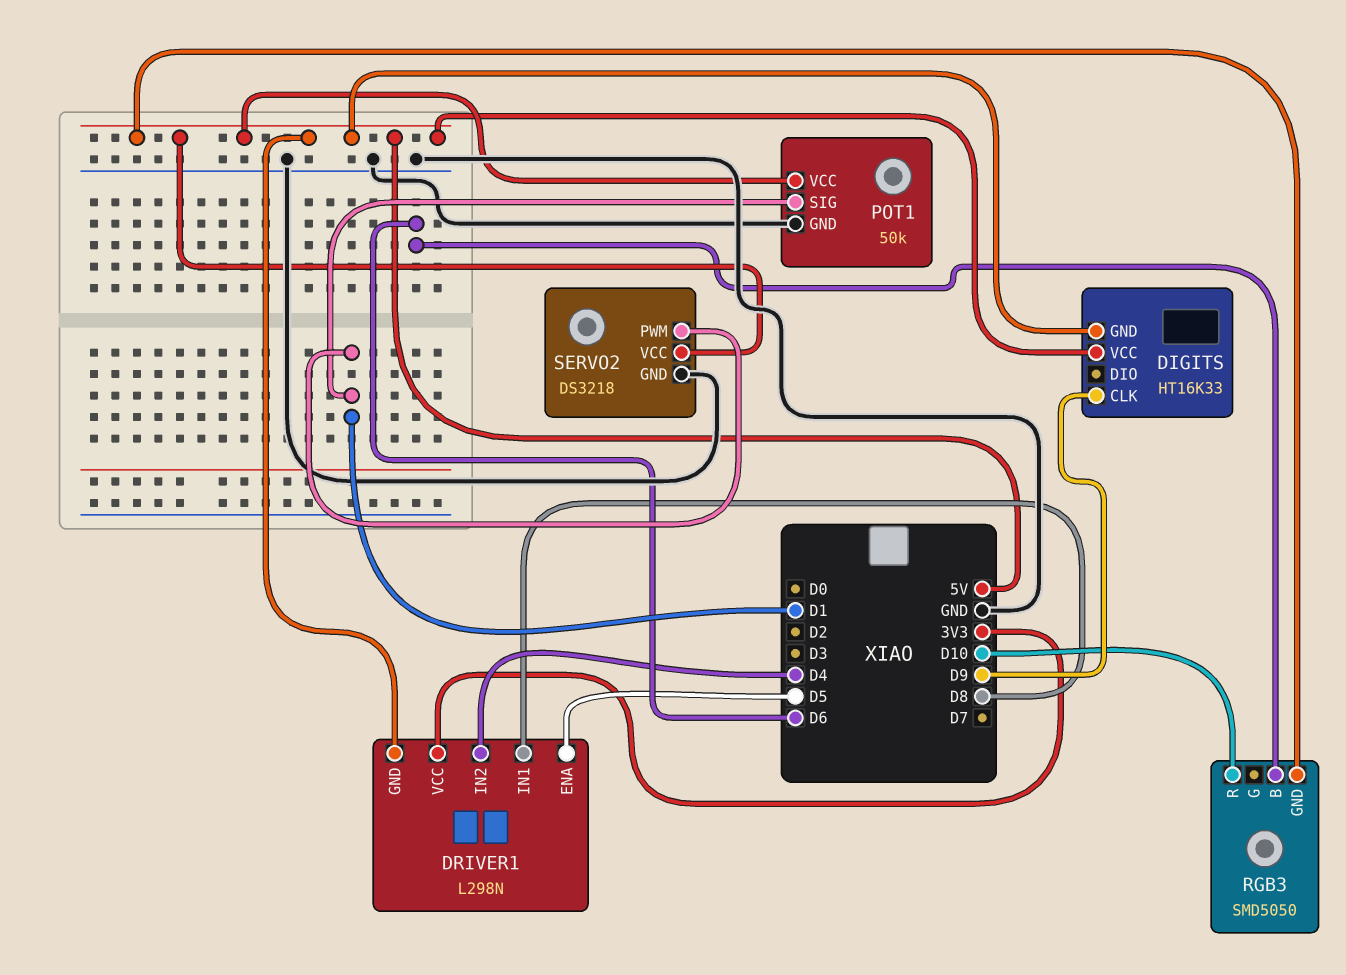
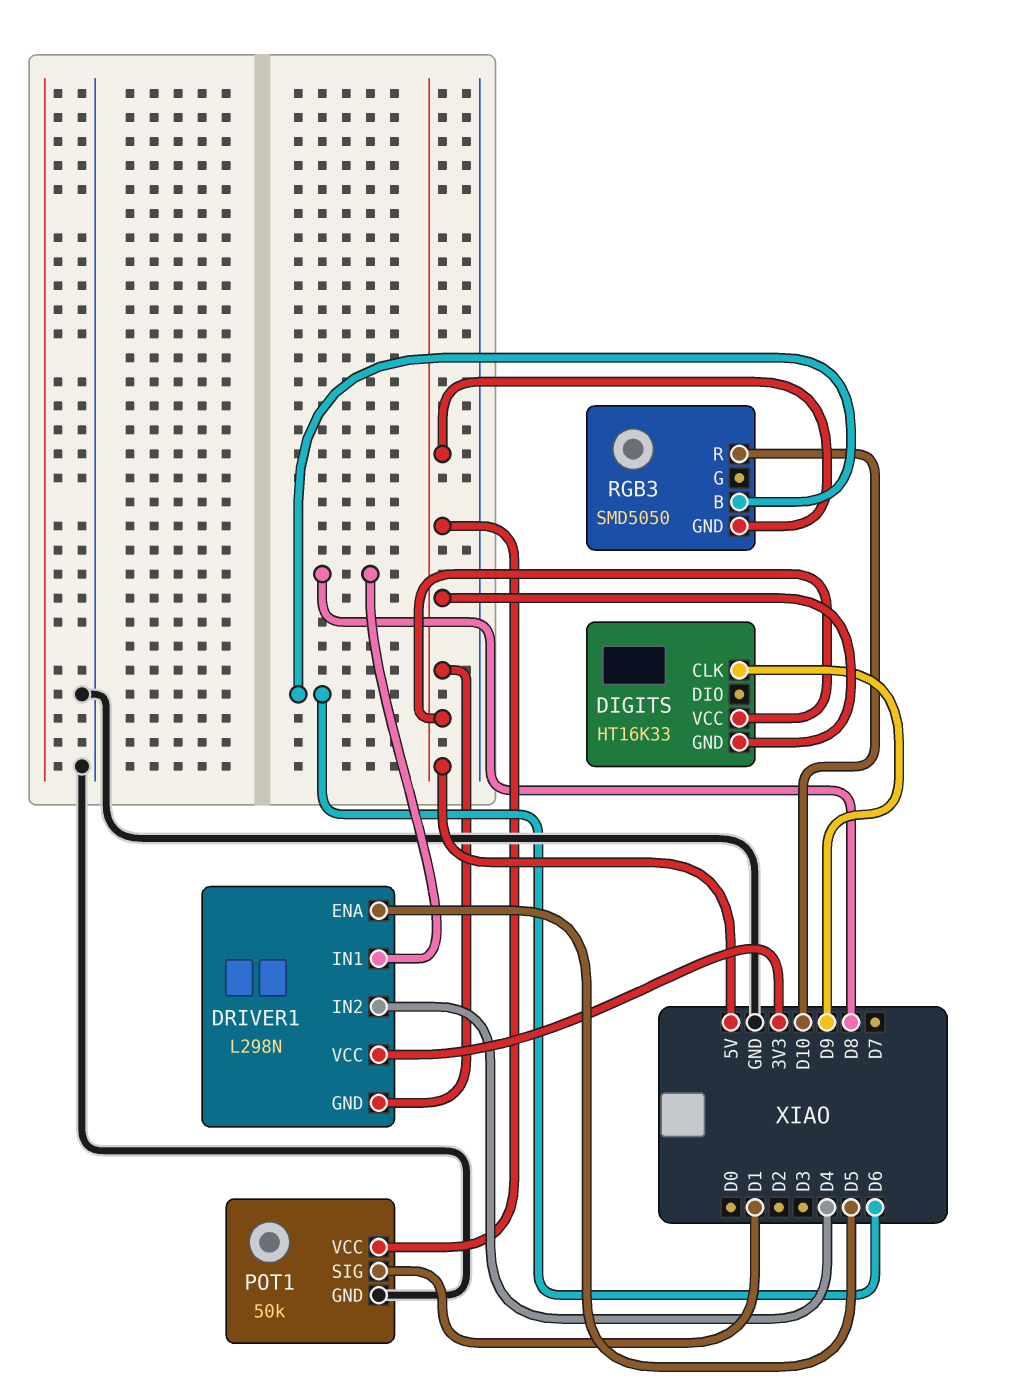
SERVO2: DS3218 -> none
SERVO2 pin GND: GND -> none
SERVO2 pin PWM: D1 -> none
SERVO2 pin VCC: 5V -> none

